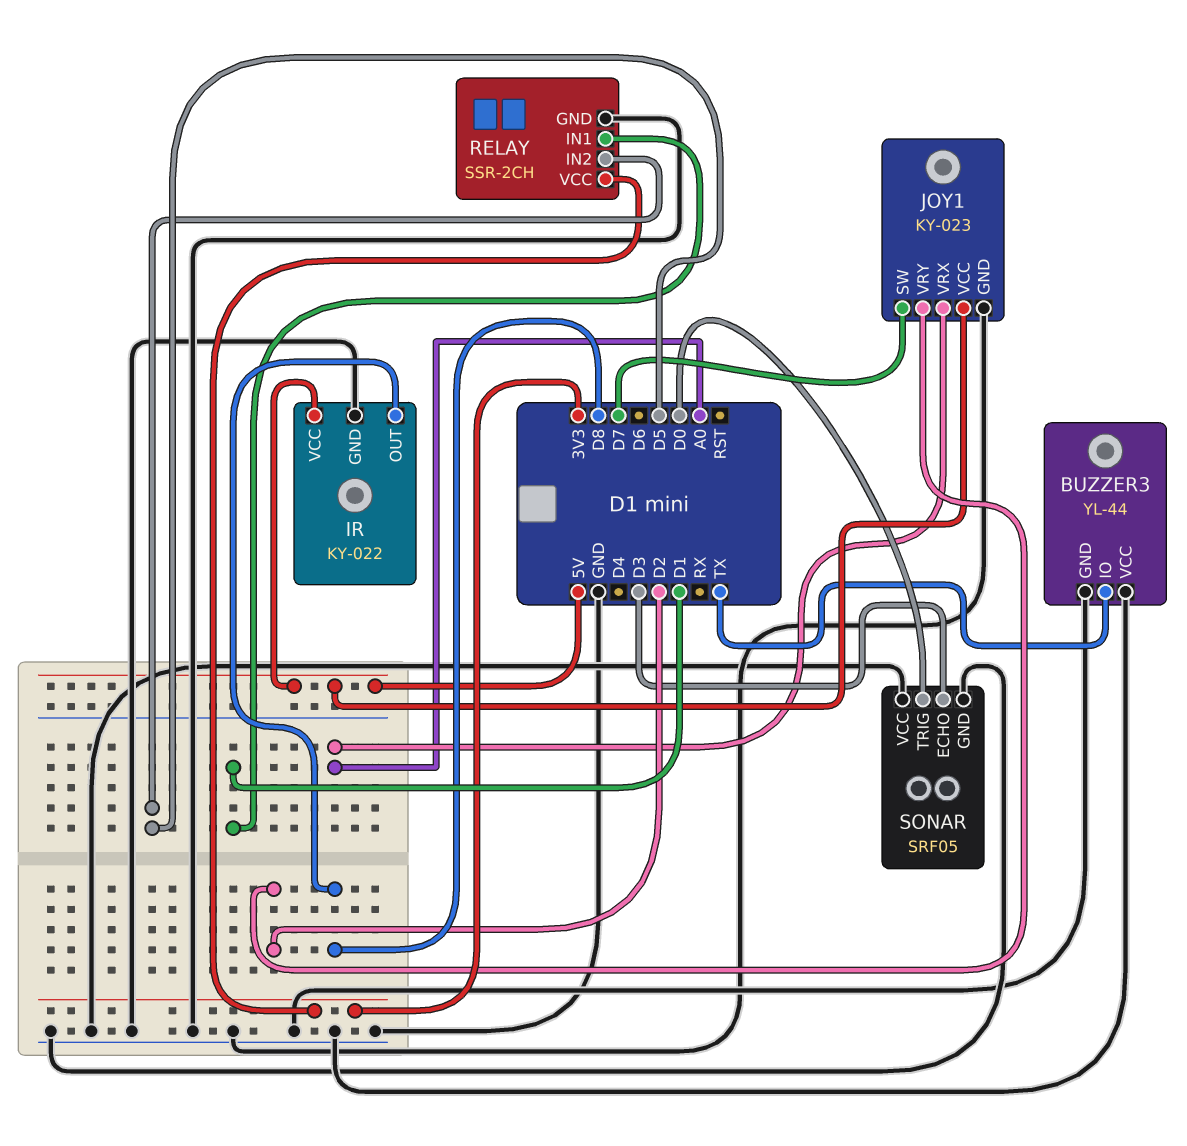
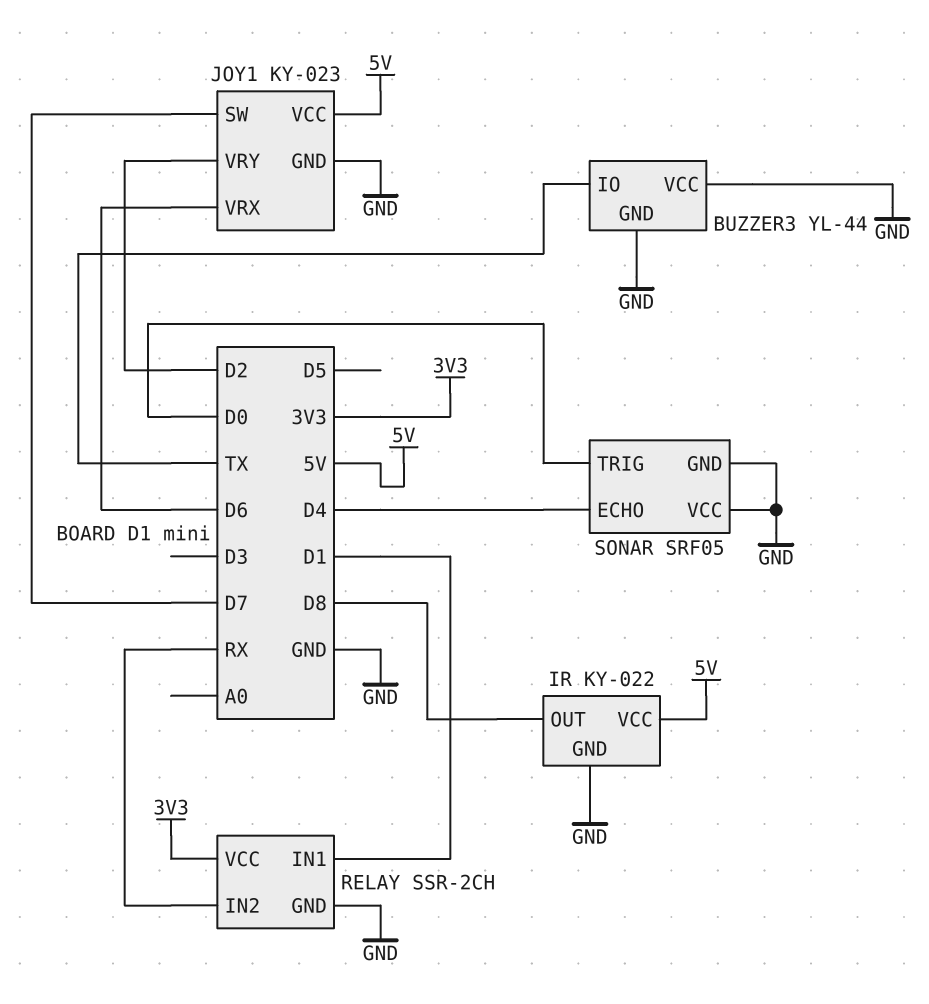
JOY1 pin VRX: A0 -> D6
RELAY pin IN2: D5 -> RX
SONAR pin ECHO: D3 -> D4

